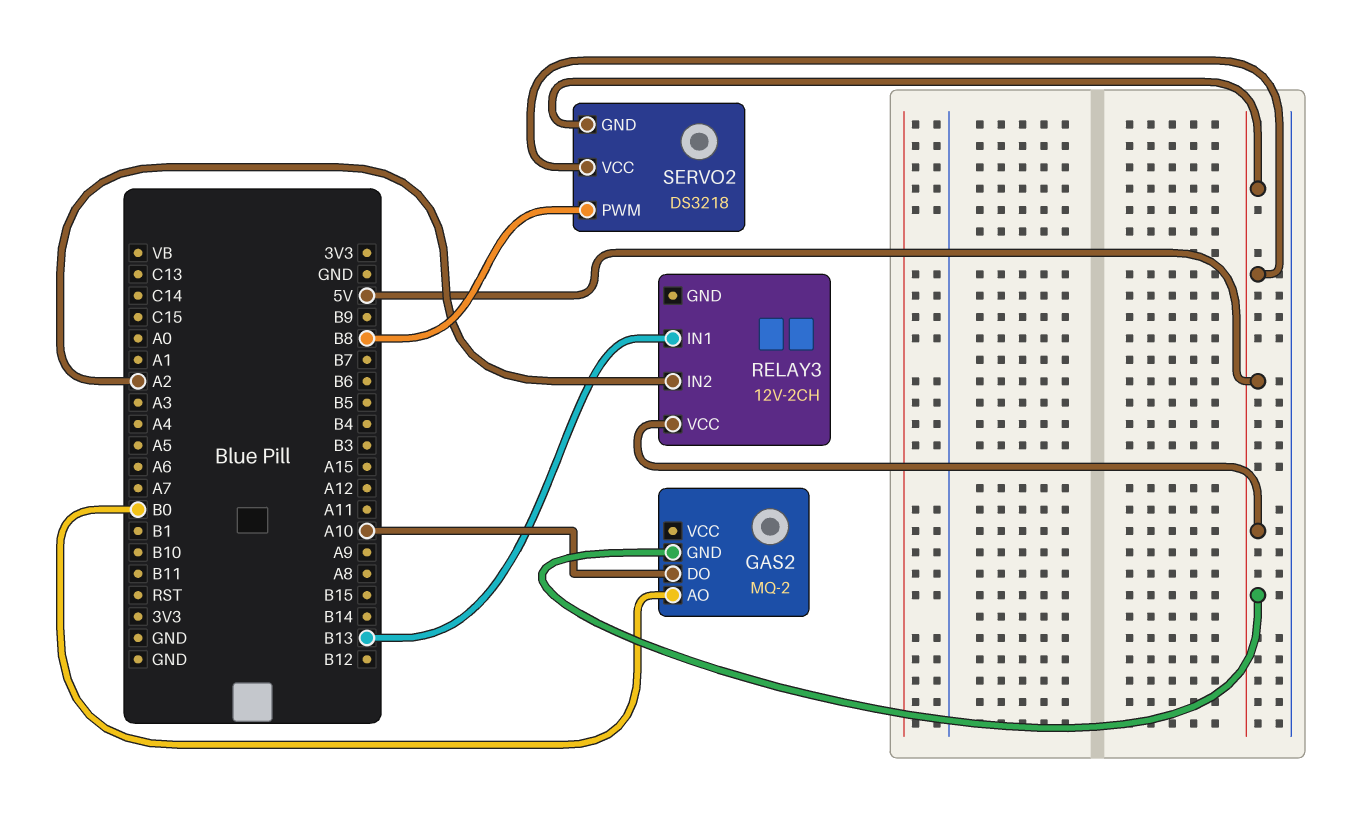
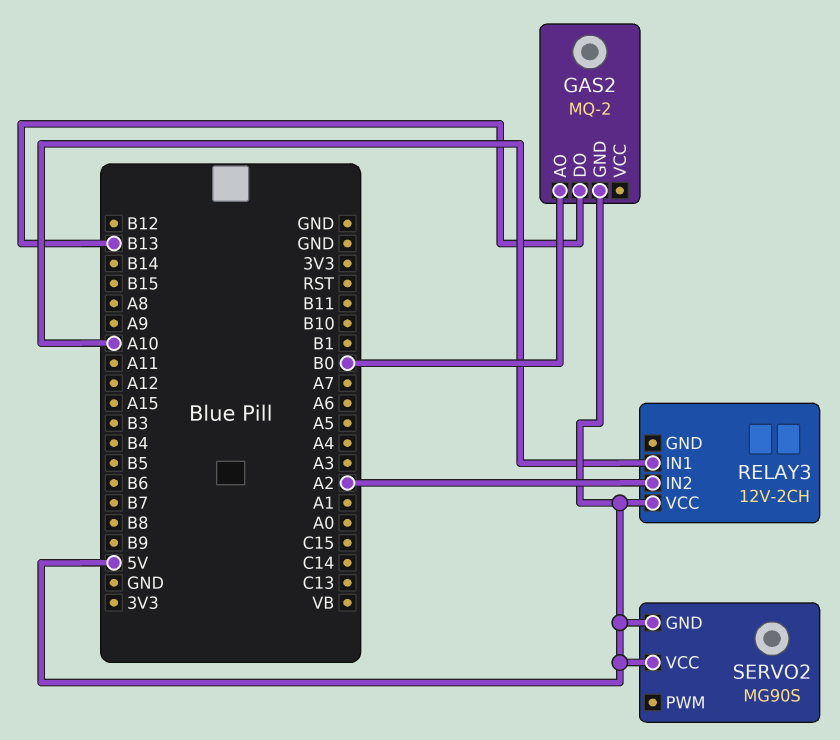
GAS2 pin DO: A10 -> B13
RELAY3 pin IN1: B13 -> A10
SERVO2: DS3218 -> MG90S
SERVO2 pin PWM: B8 -> none

